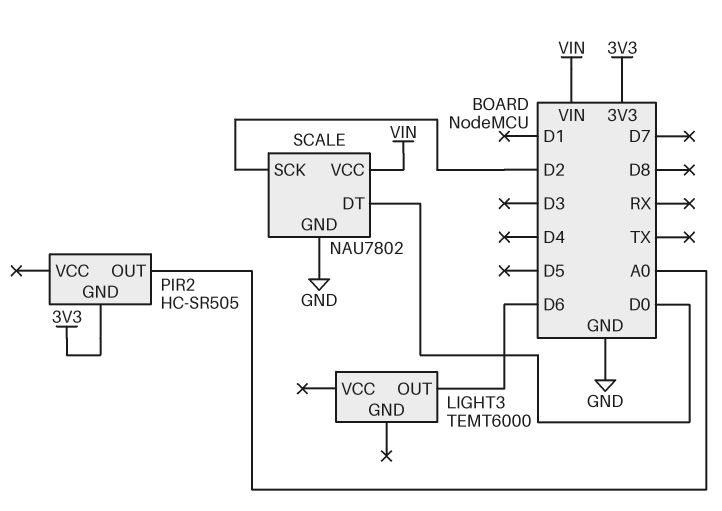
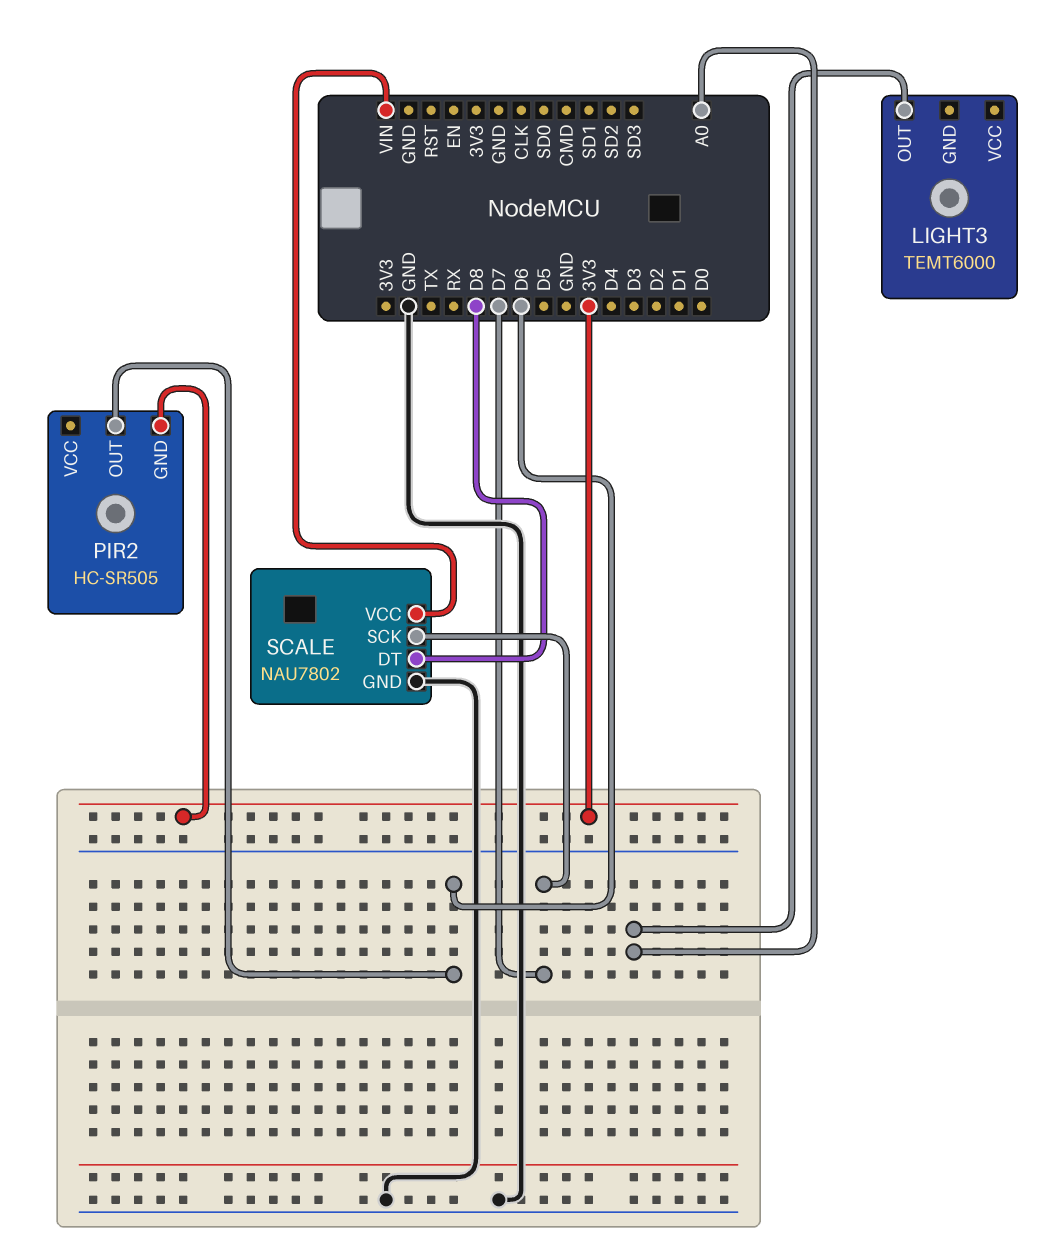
LIGHT3 pin OUT: D6 -> A0
PIR2 pin OUT: A0 -> D6
SCALE pin DT: D0 -> D8
SCALE pin SCK: D2 -> D7

